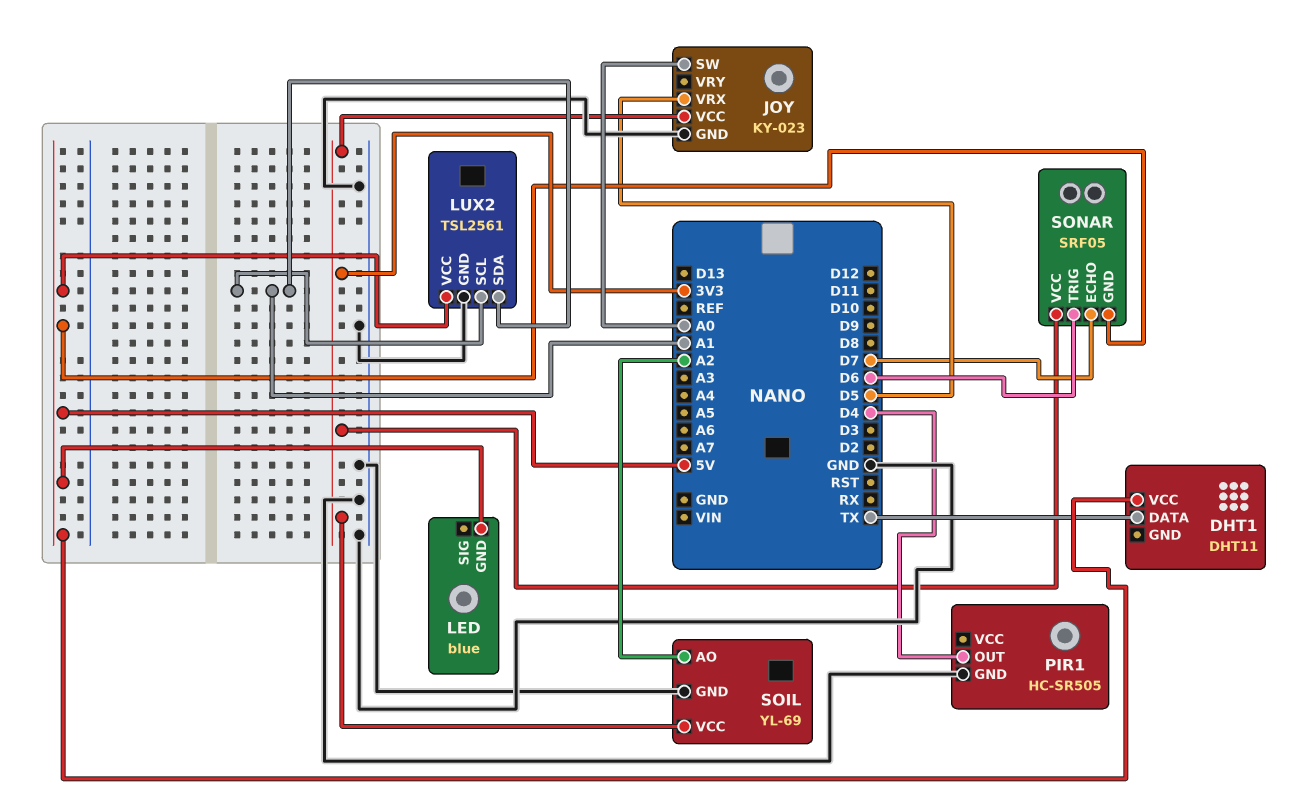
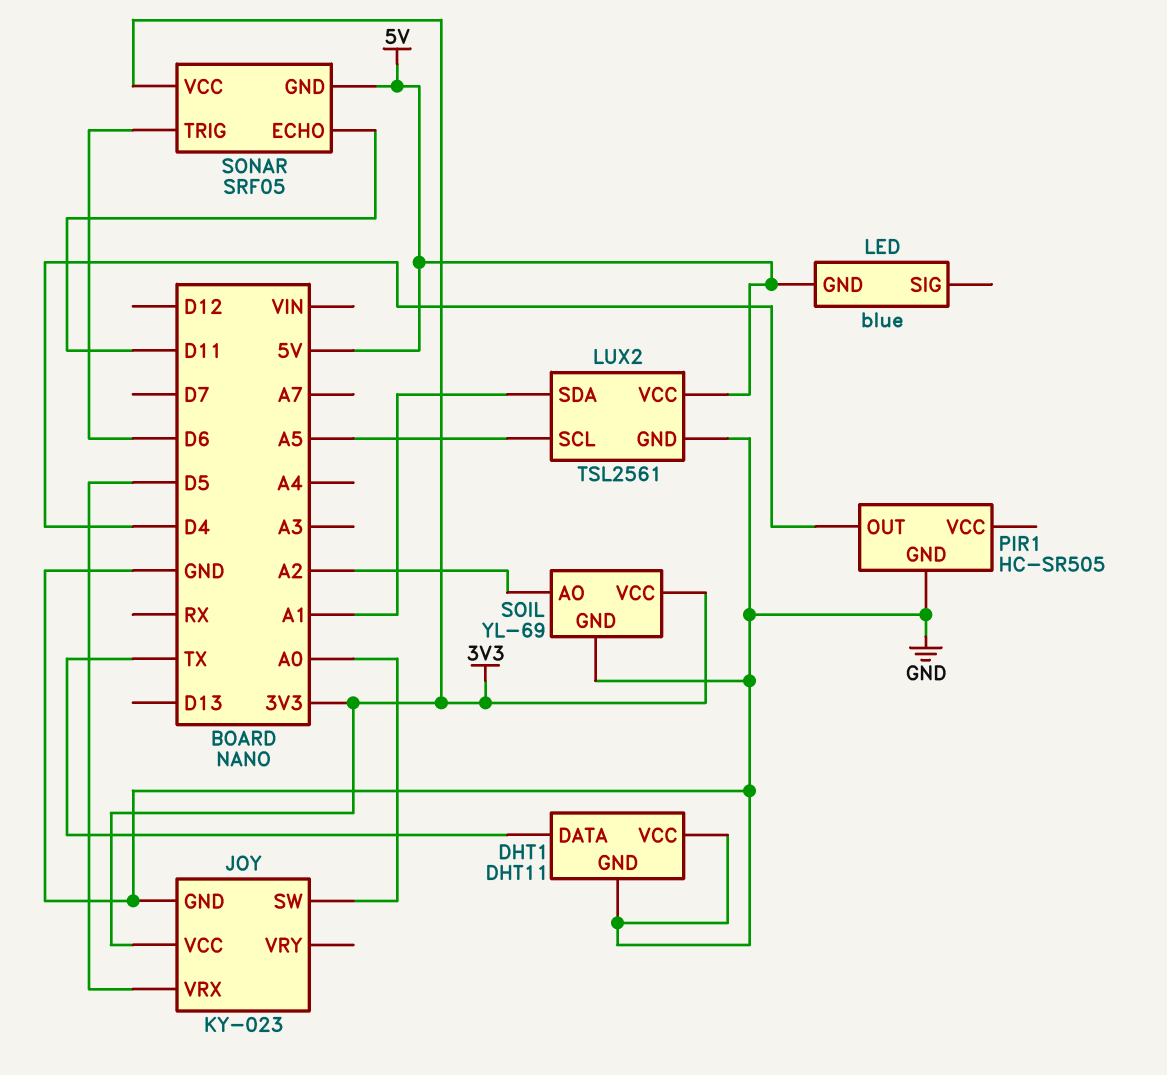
DHT1 pin GND: none -> GND
DHT1 pin VCC: 5V -> GND
LUX2 pin SCL: A1 -> A5
SONAR pin ECHO: D7 -> D11

